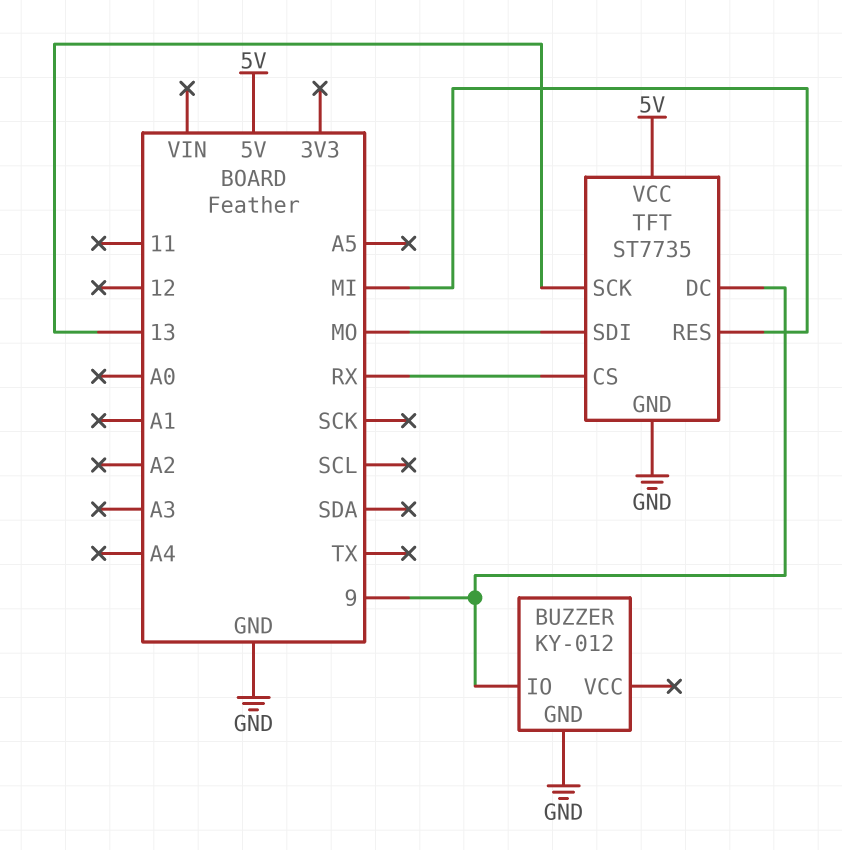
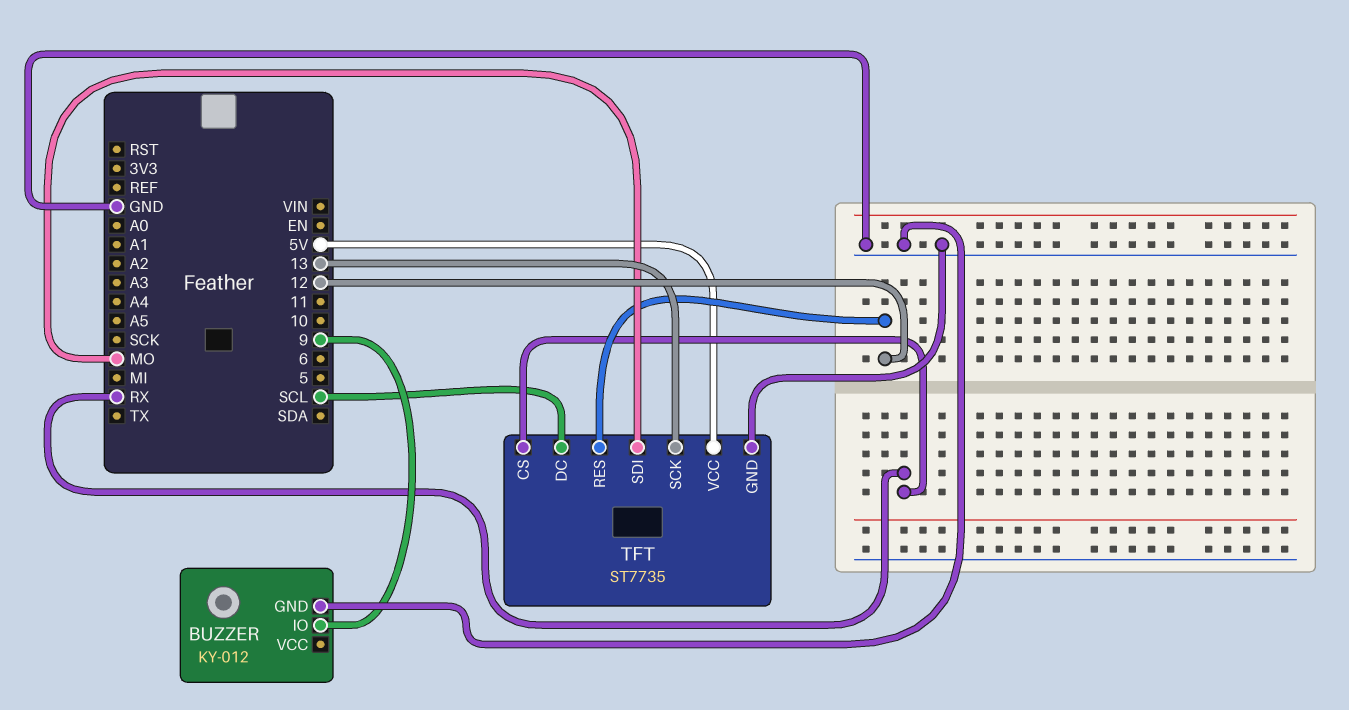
TFT pin DC: 9 -> SCL
TFT pin RES: MI -> 12

